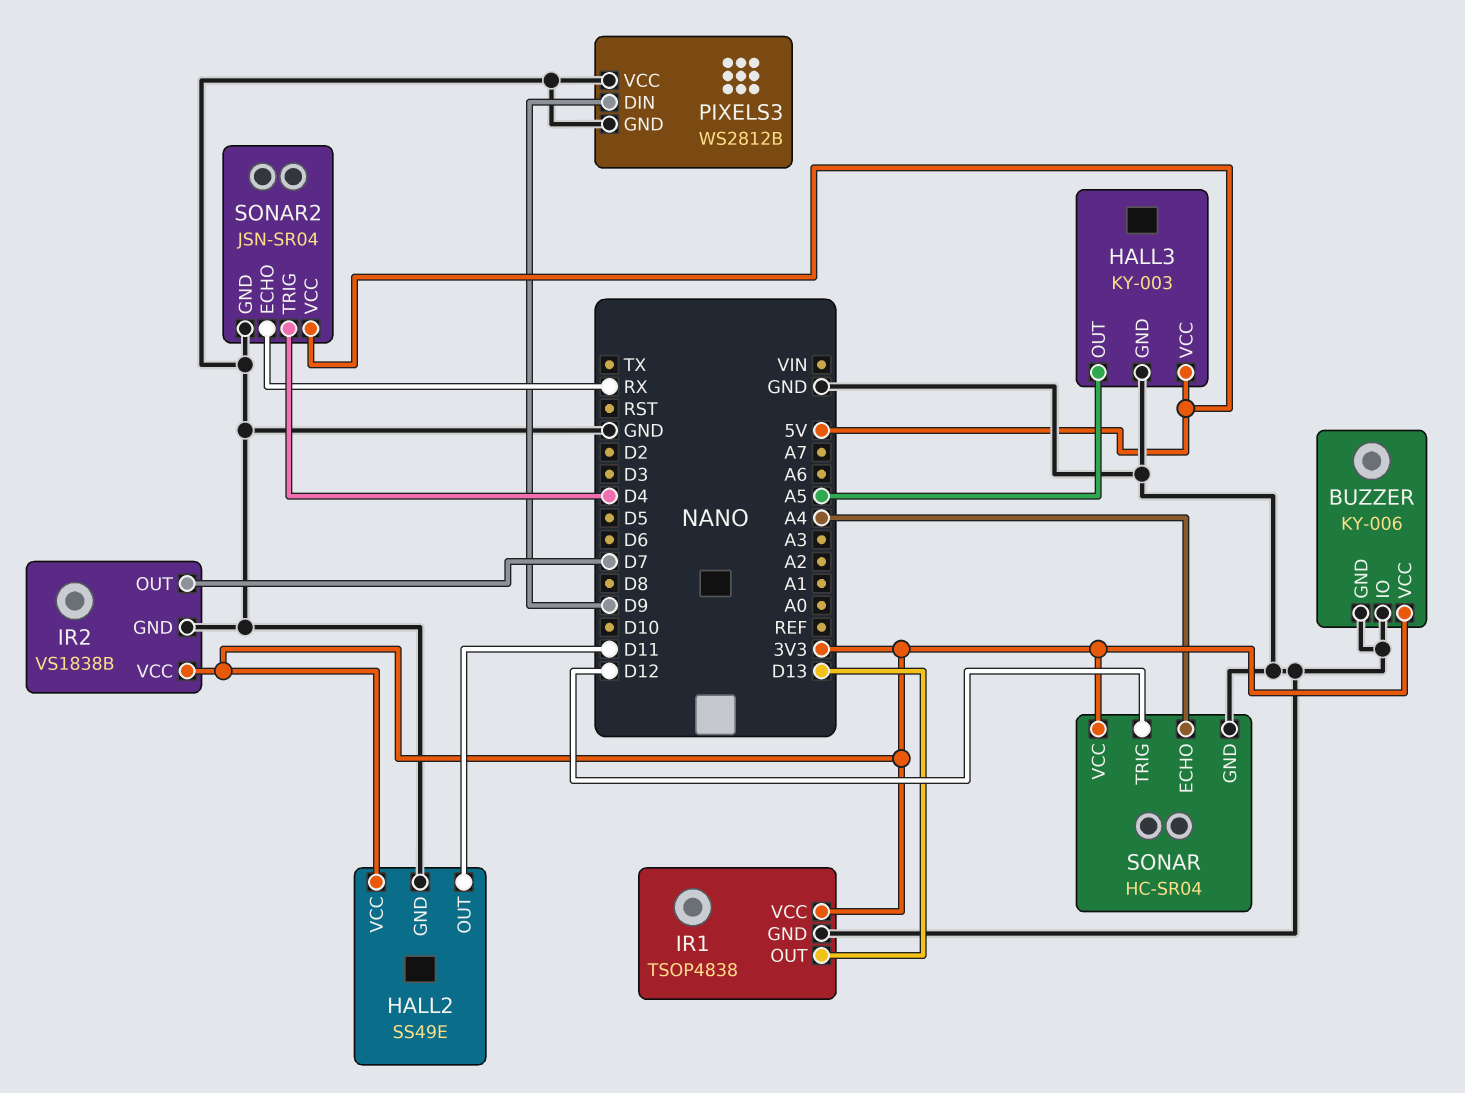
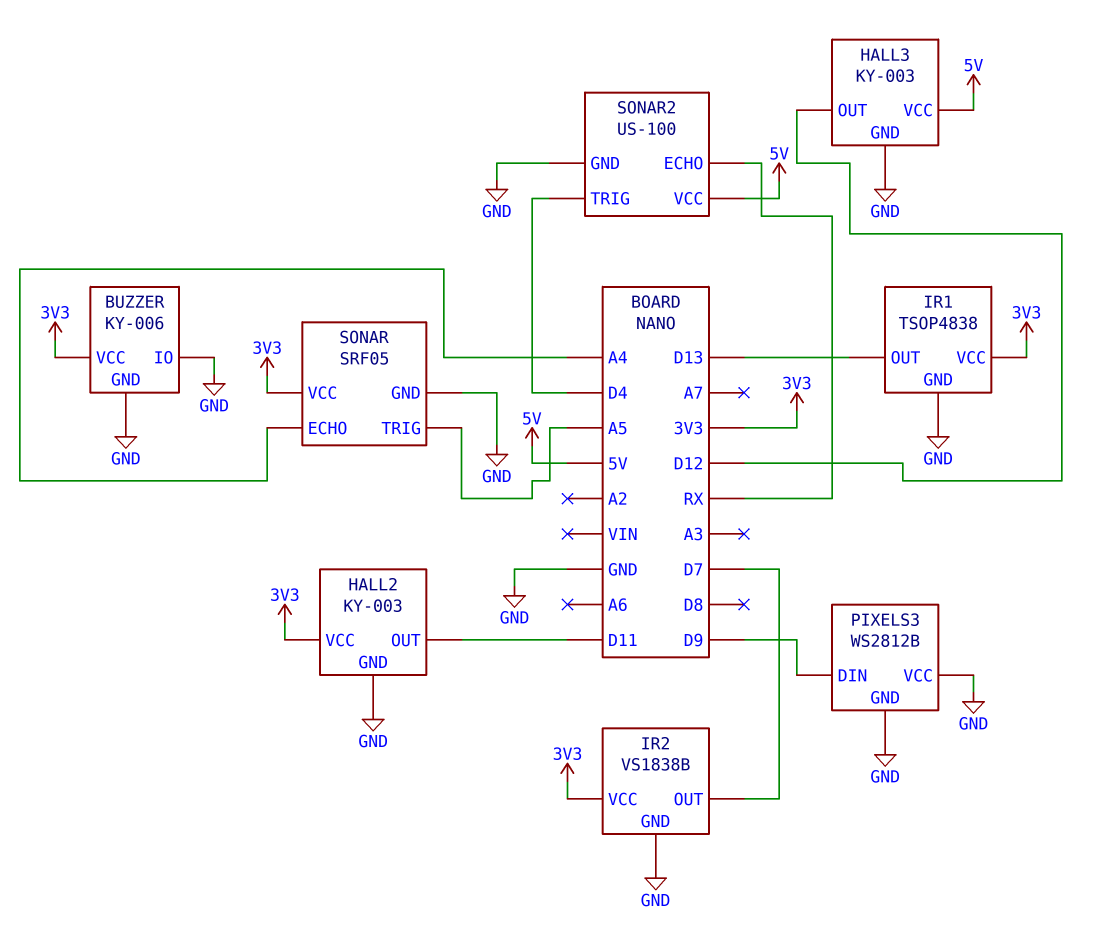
HALL2: SS49E -> KY-003
HALL3 pin OUT: A5 -> D12
SONAR: HC-SR04 -> SRF05
SONAR pin TRIG: D12 -> A5
SONAR2: JSN-SR04 -> US-100

